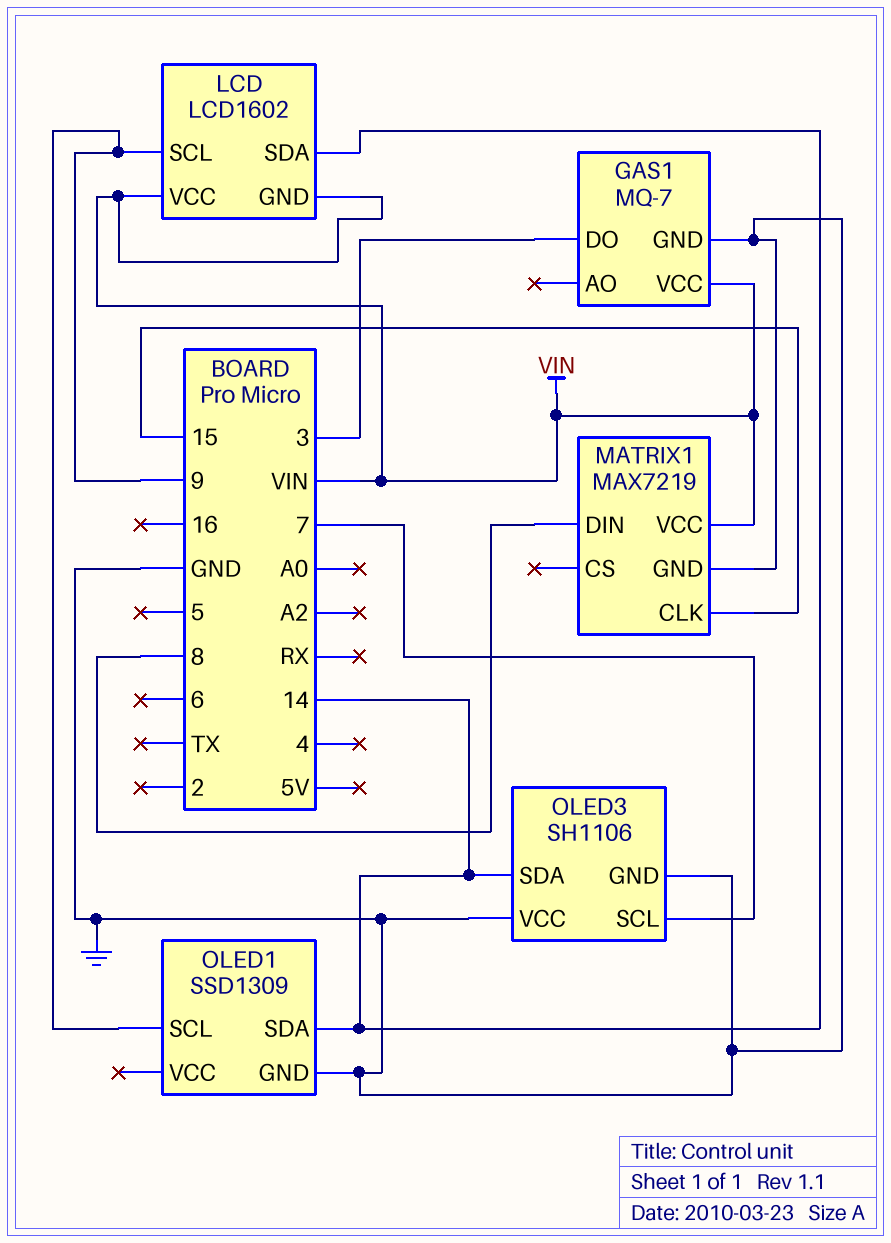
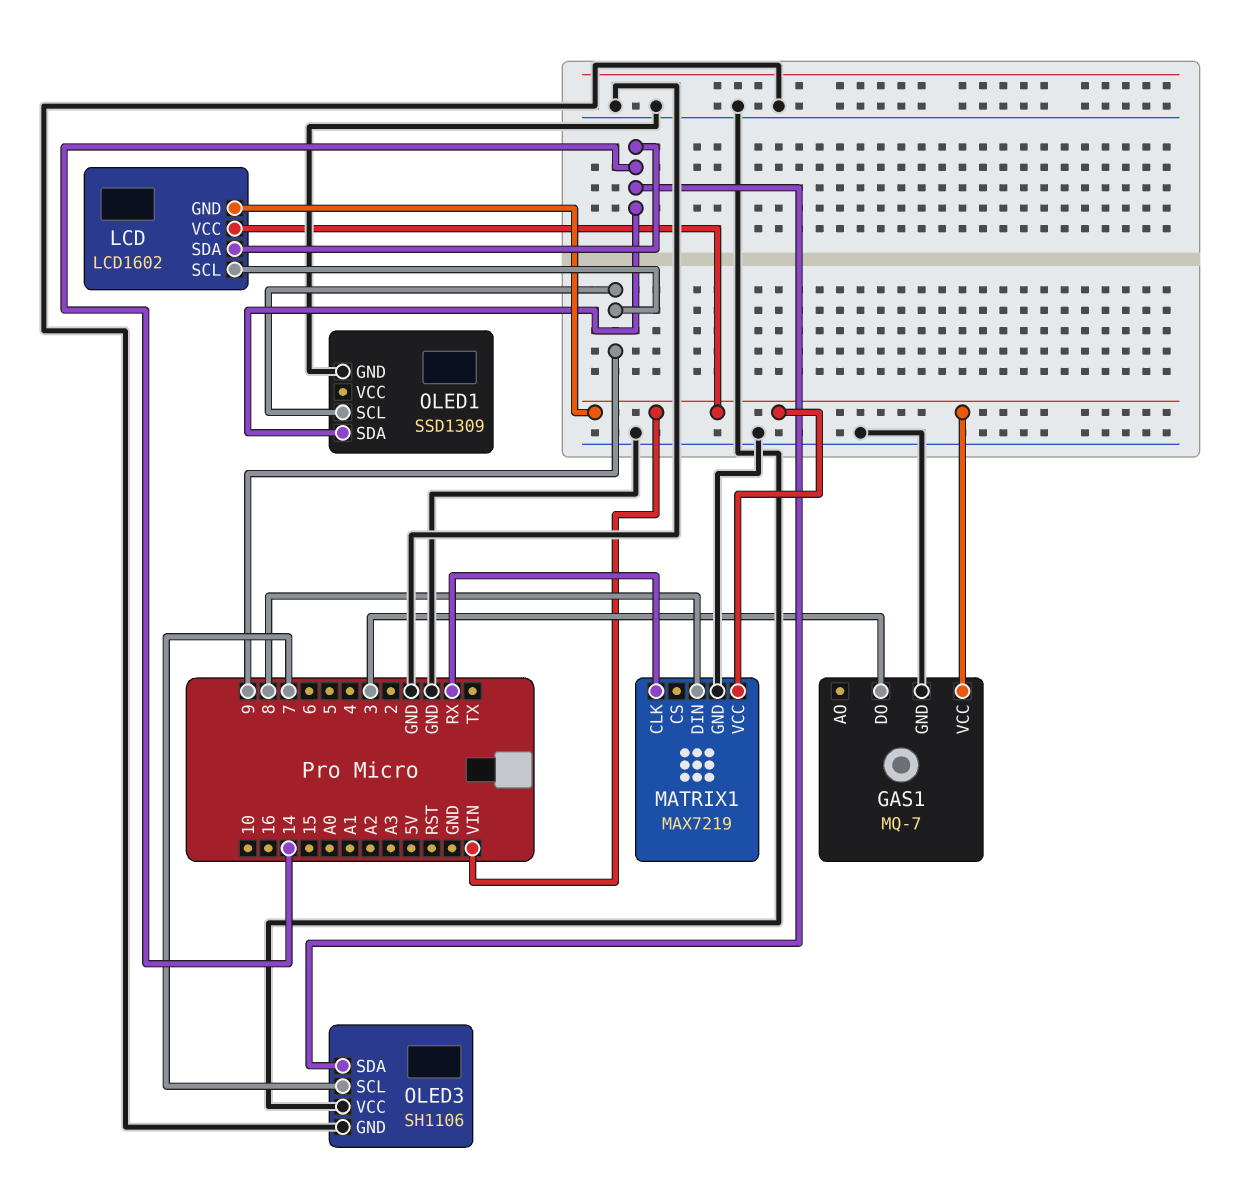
MATRIX1 pin CLK: 15 -> RX

